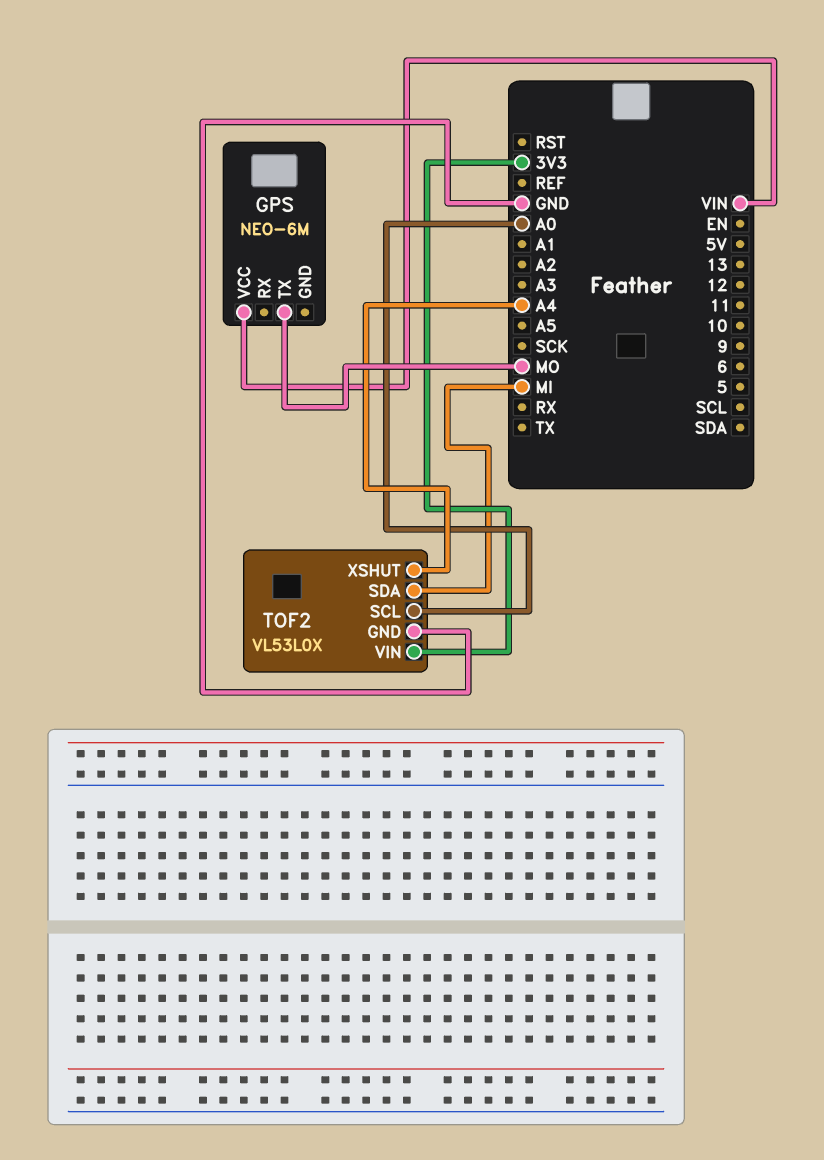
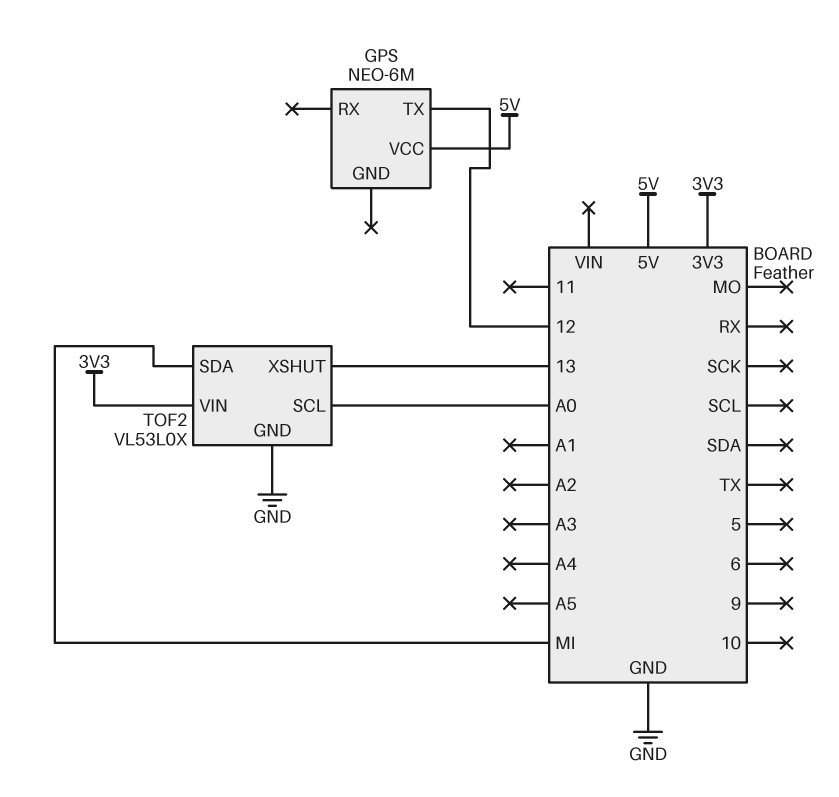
GPS pin TX: MO -> 12
GPS pin VCC: VIN -> 5V
TOF2 pin XSHUT: A4 -> 13

